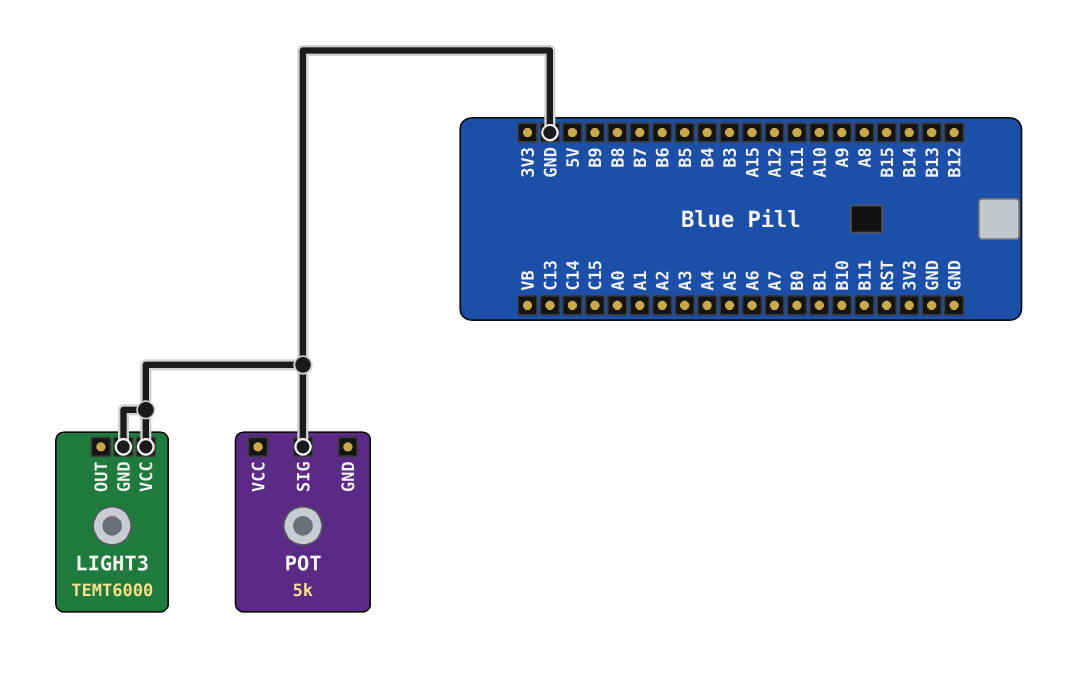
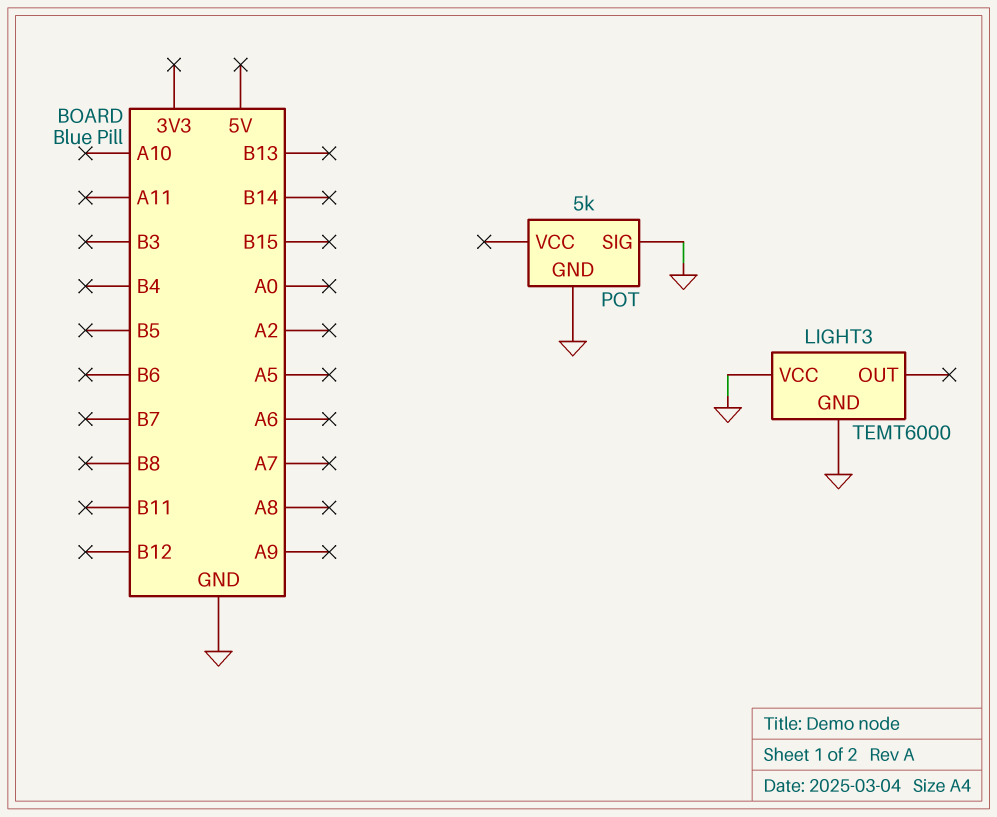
POT pin GND: none -> GND

